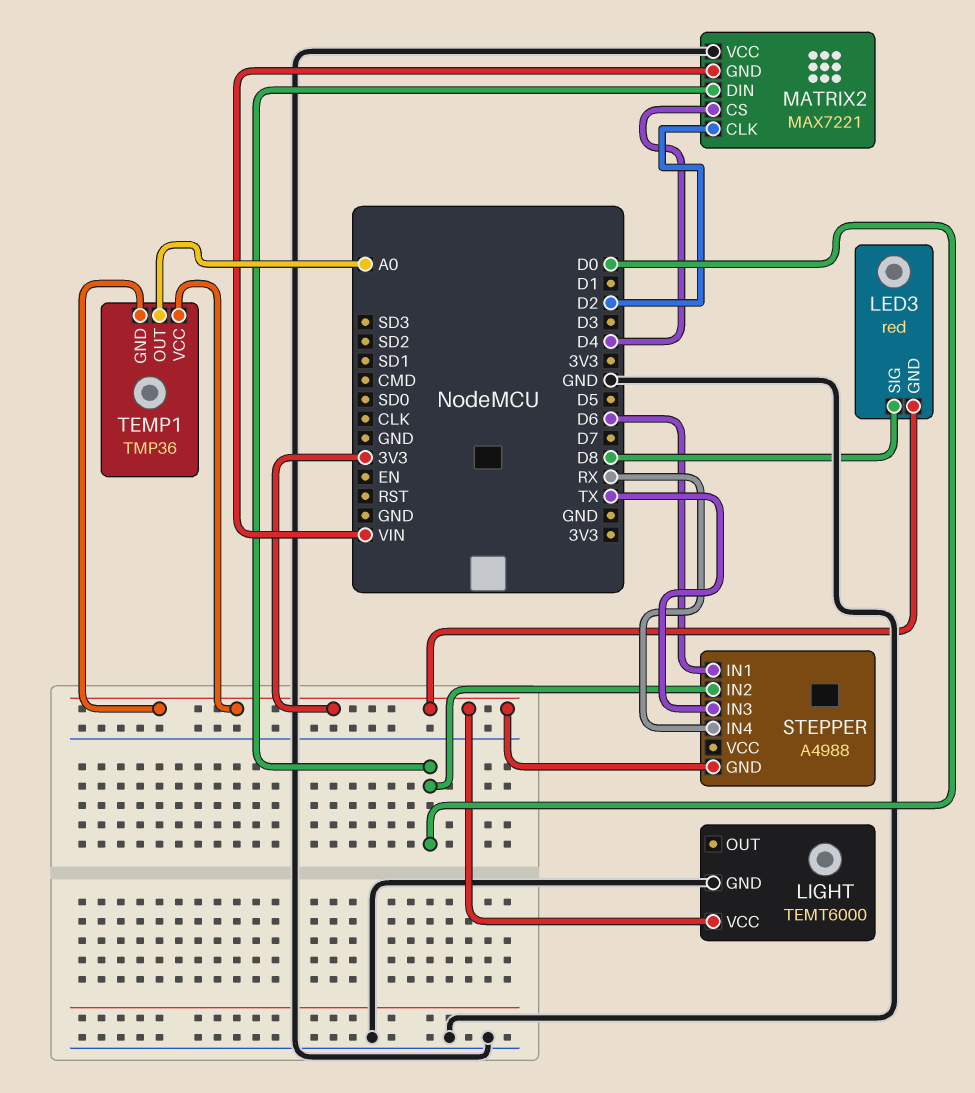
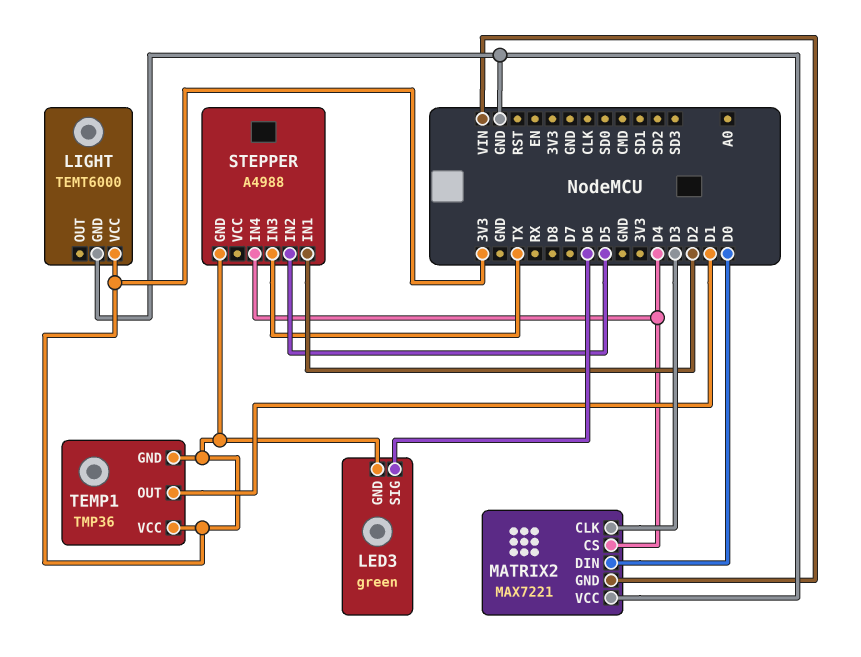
LED3: red -> green
LED3 pin SIG: D8 -> D6
MATRIX2 pin CLK: D2 -> D3
STEPPER pin IN1: D6 -> D2
STEPPER pin IN2: D0 -> D5
STEPPER pin IN4: RX -> D4
TEMP1 pin OUT: A0 -> D1

